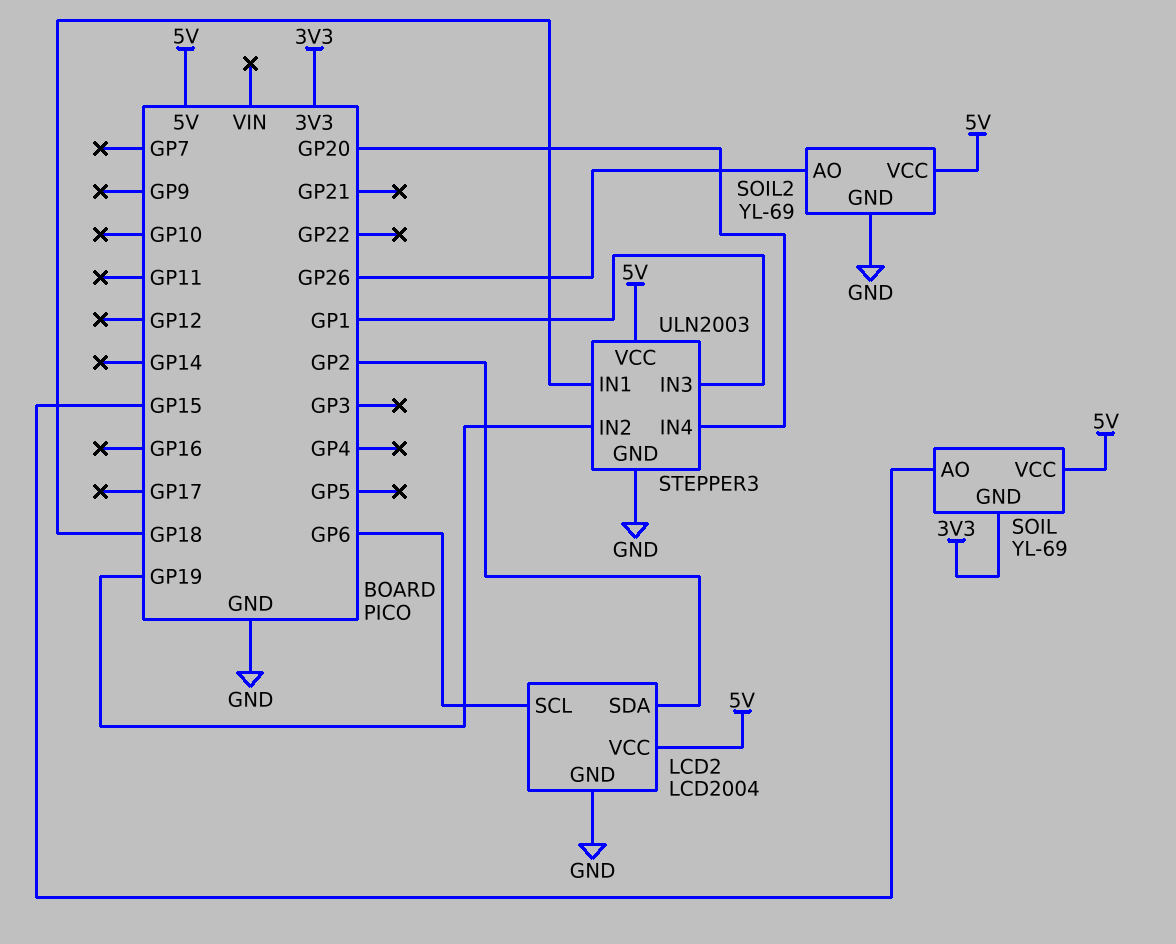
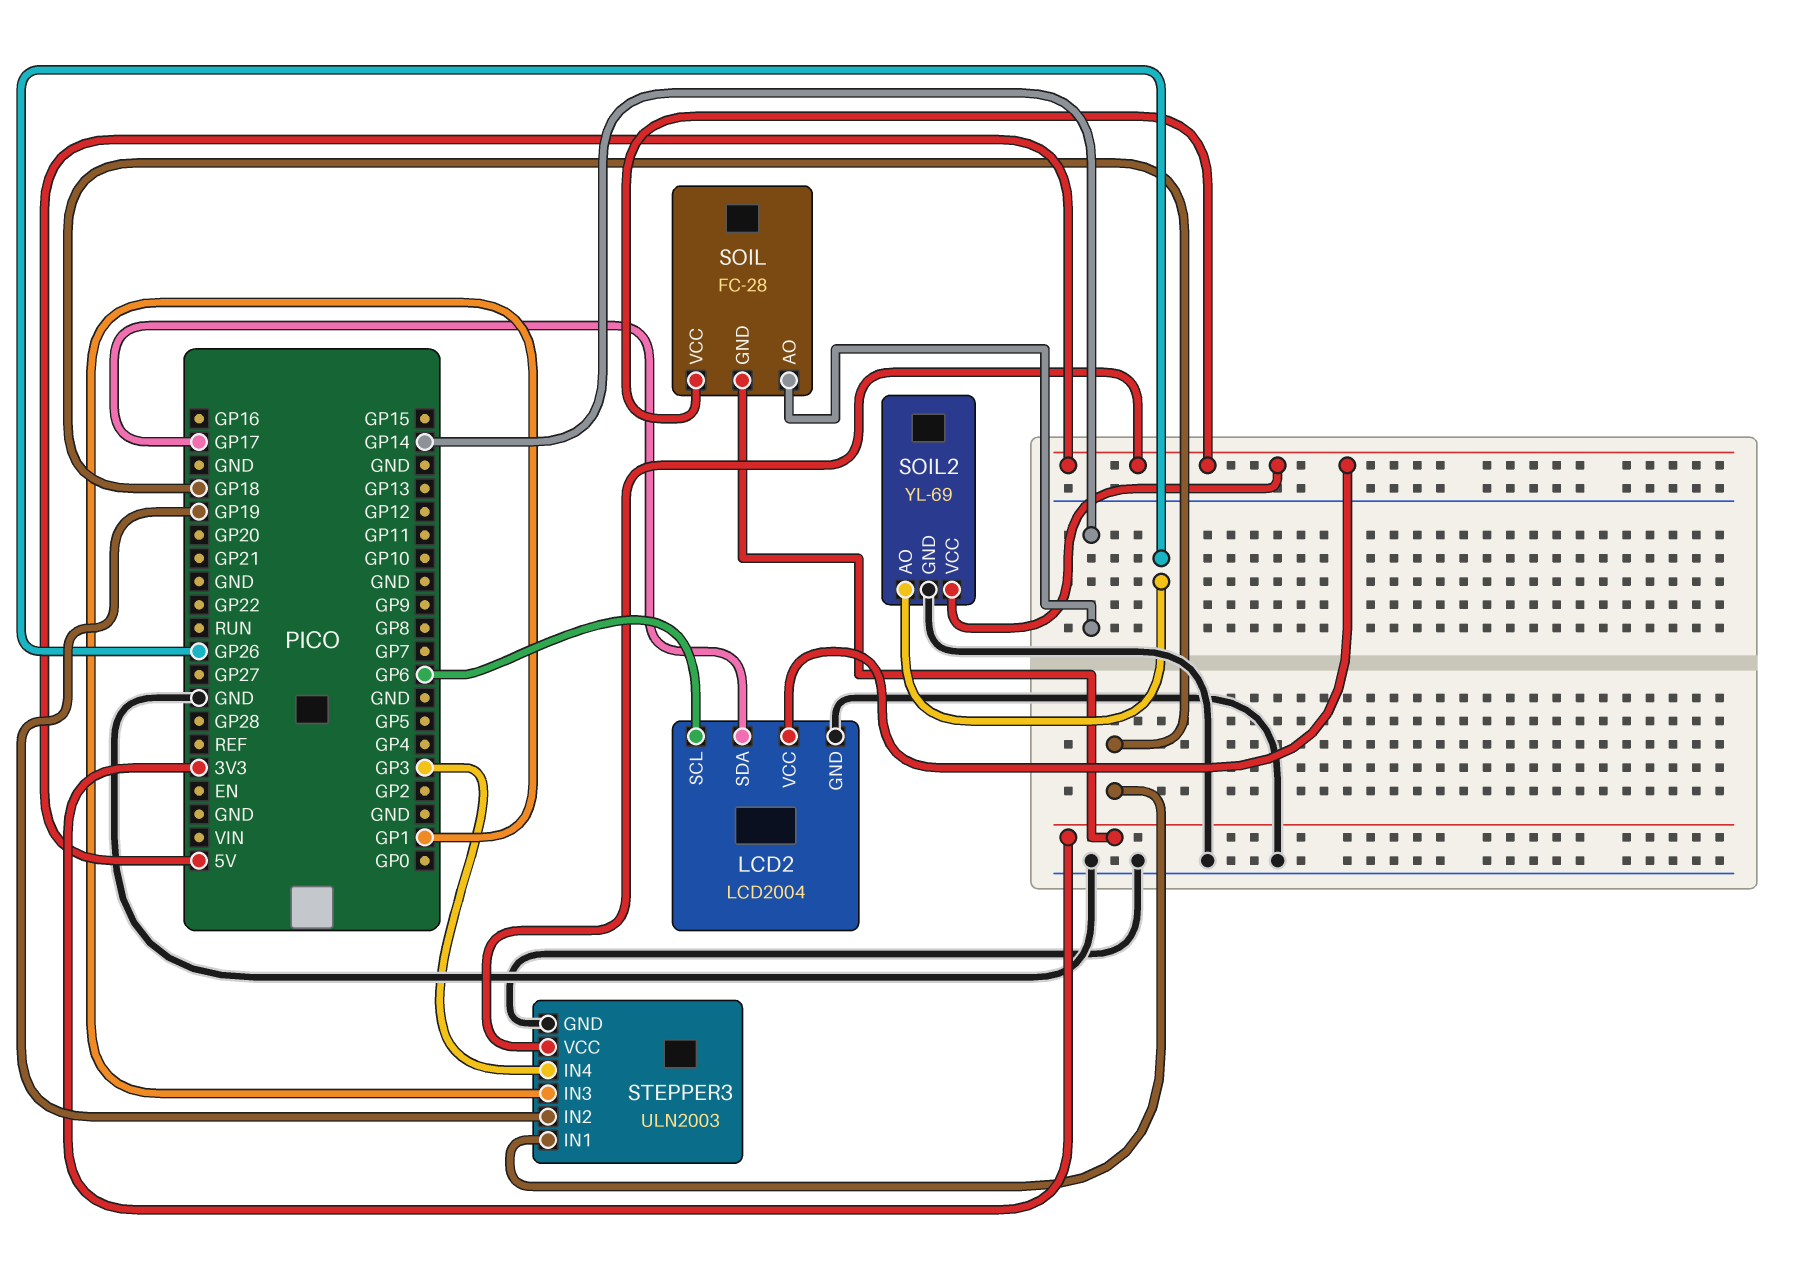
LCD2 pin SDA: GP2 -> GP17
SOIL: YL-69 -> FC-28
SOIL pin AO: GP15 -> GP14
STEPPER3 pin IN4: GP20 -> GP3

